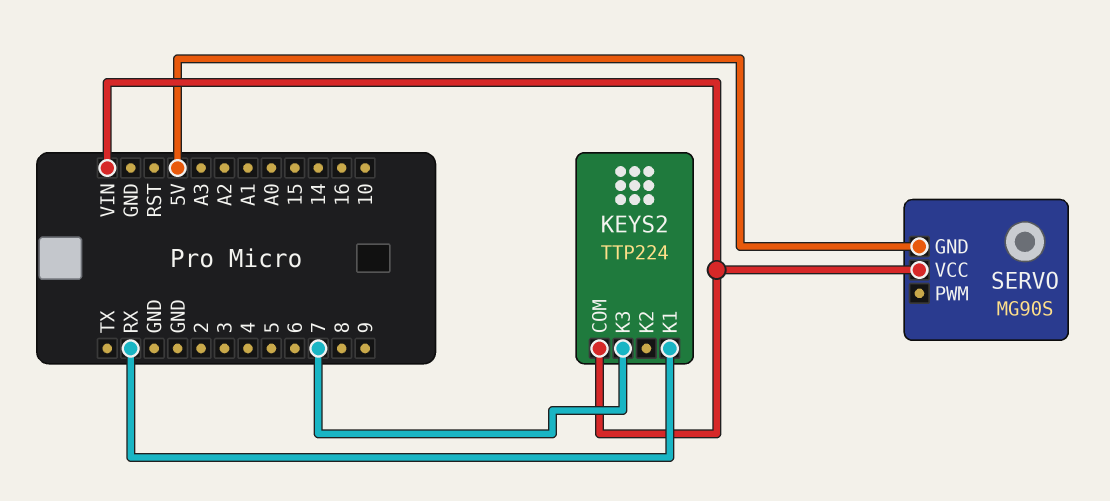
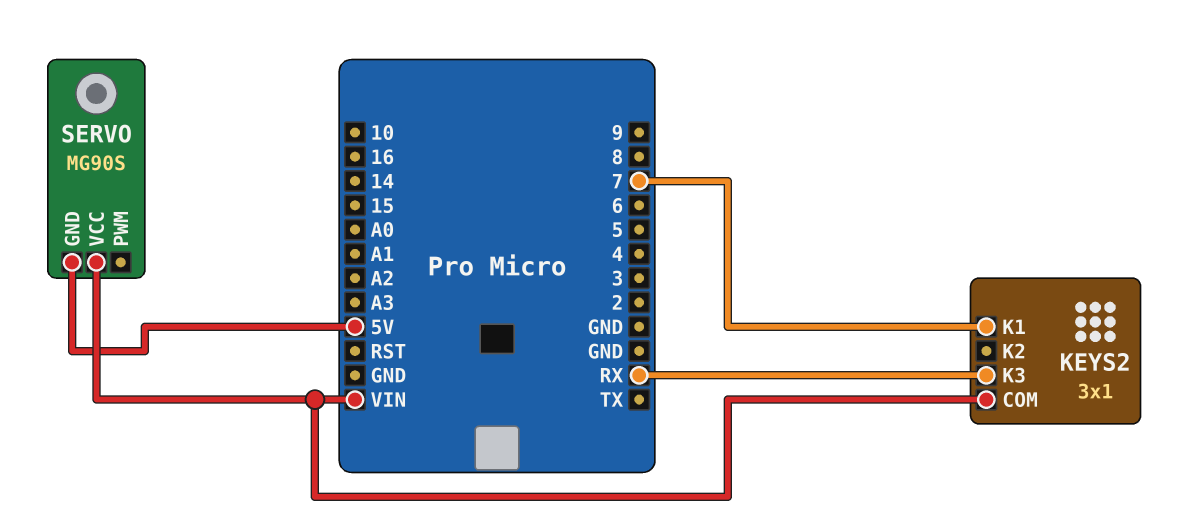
KEYS2: TTP224 -> 3x1
KEYS2 pin K1: RX -> 7
KEYS2 pin K3: 7 -> RX

